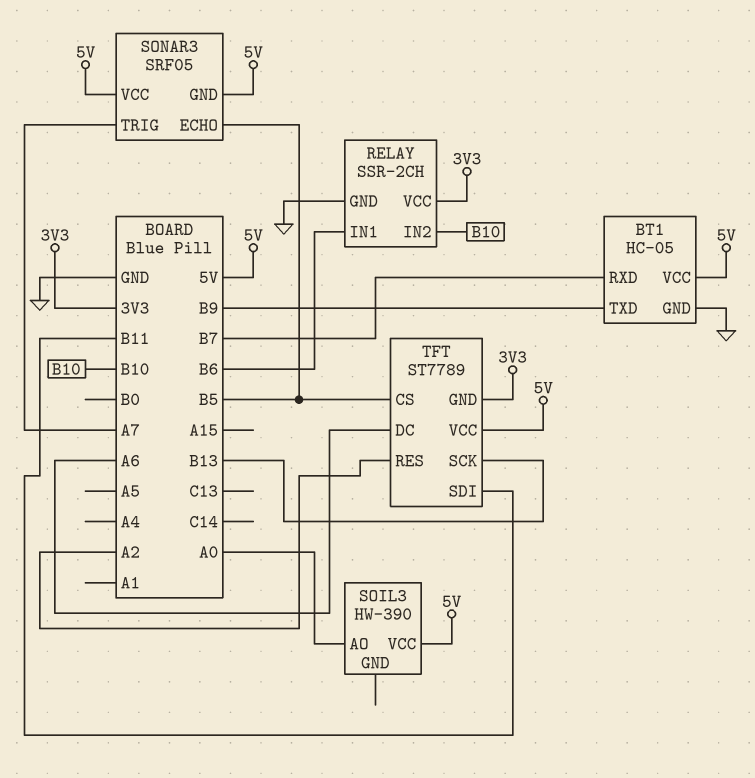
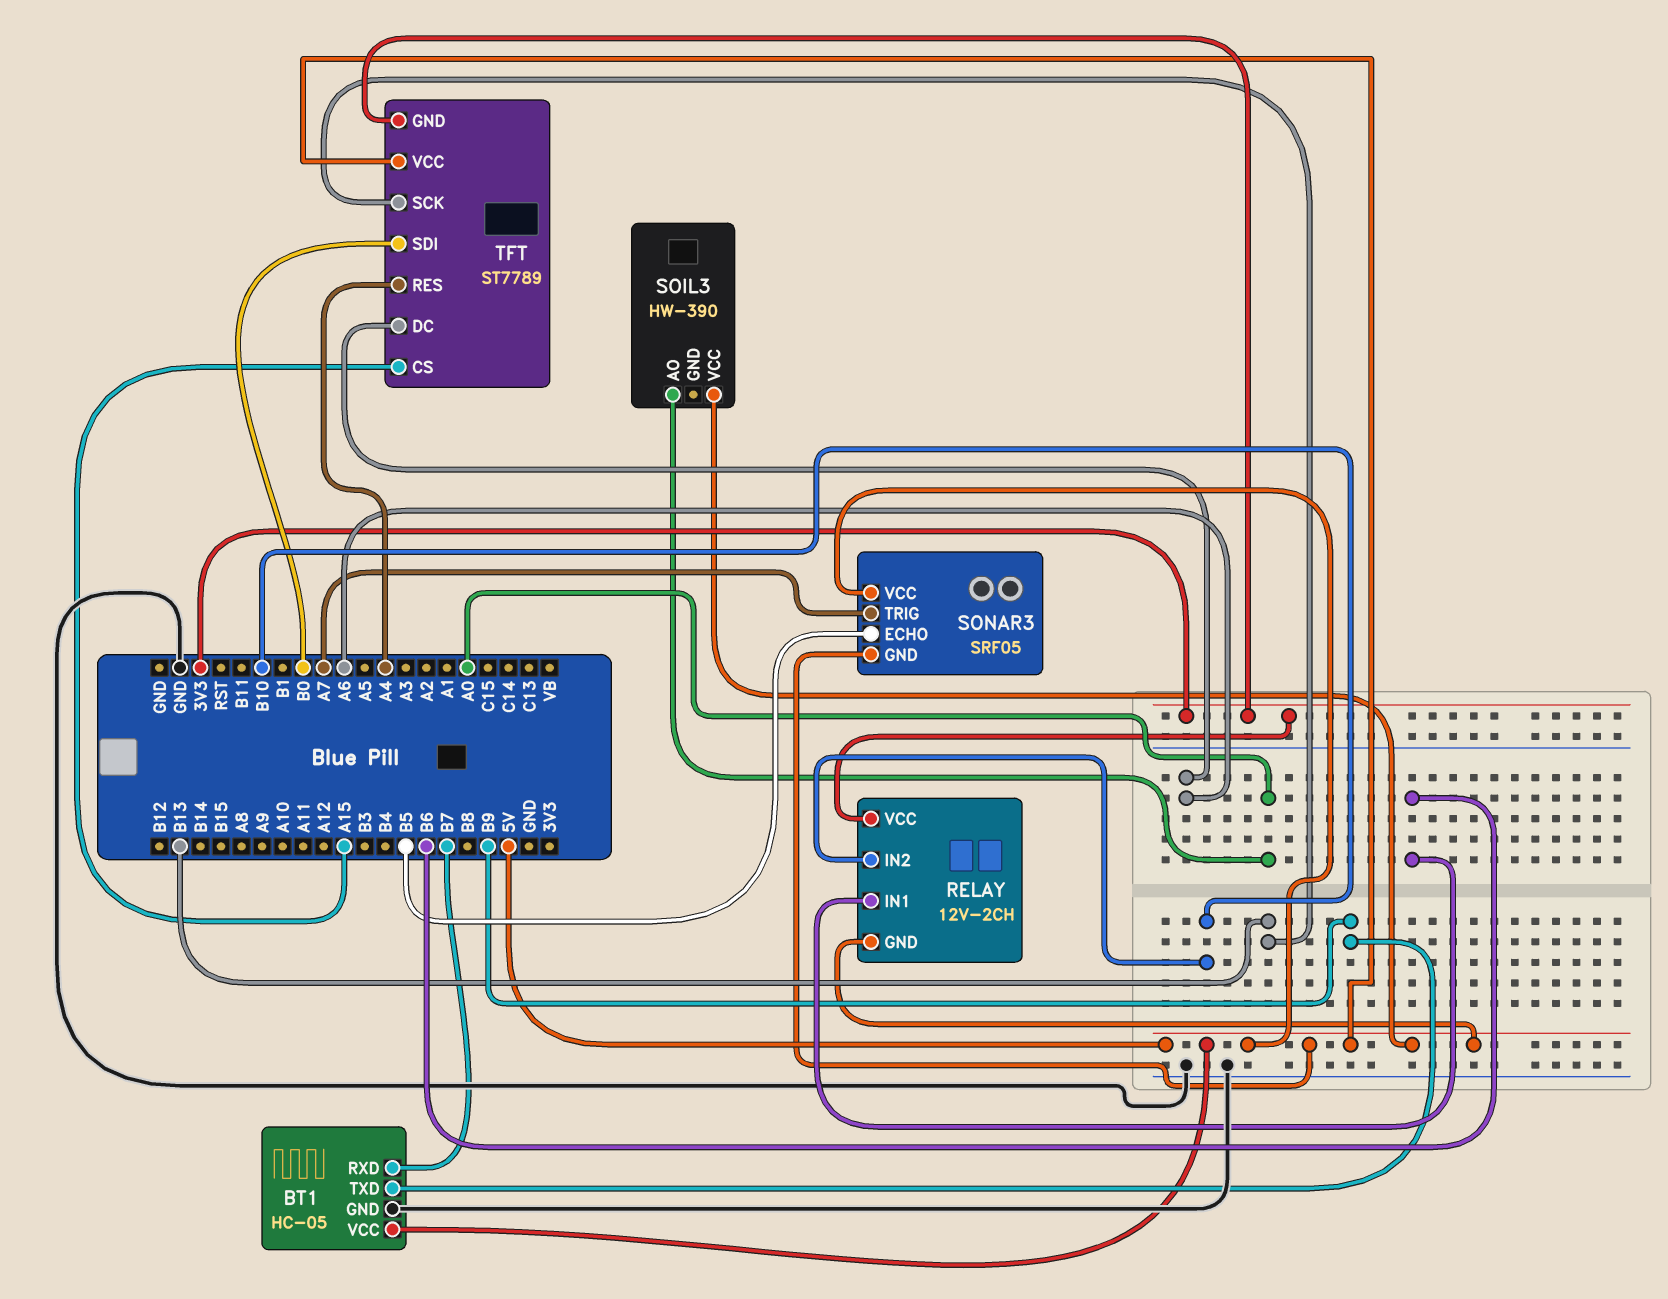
RELAY: SSR-2CH -> 12V-2CH
RELAY pin GND: GND -> 5V
TFT pin CS: B5 -> A15
TFT pin RES: A2 -> A4
TFT pin SDI: B11 -> B0

